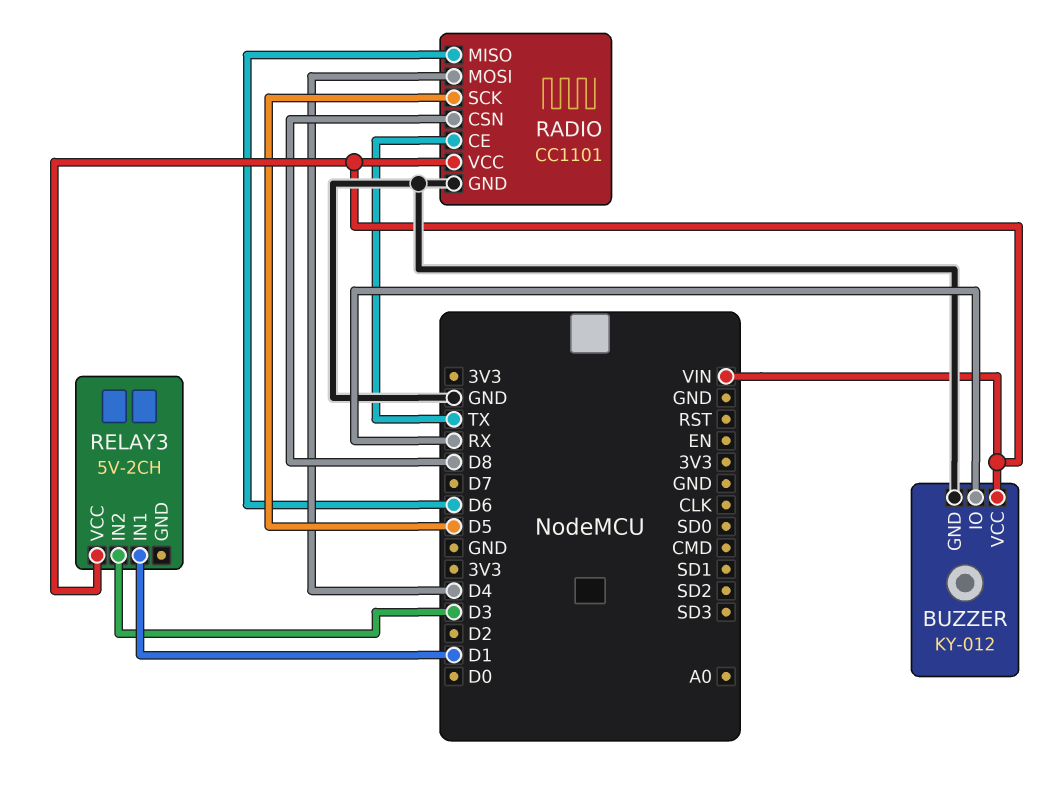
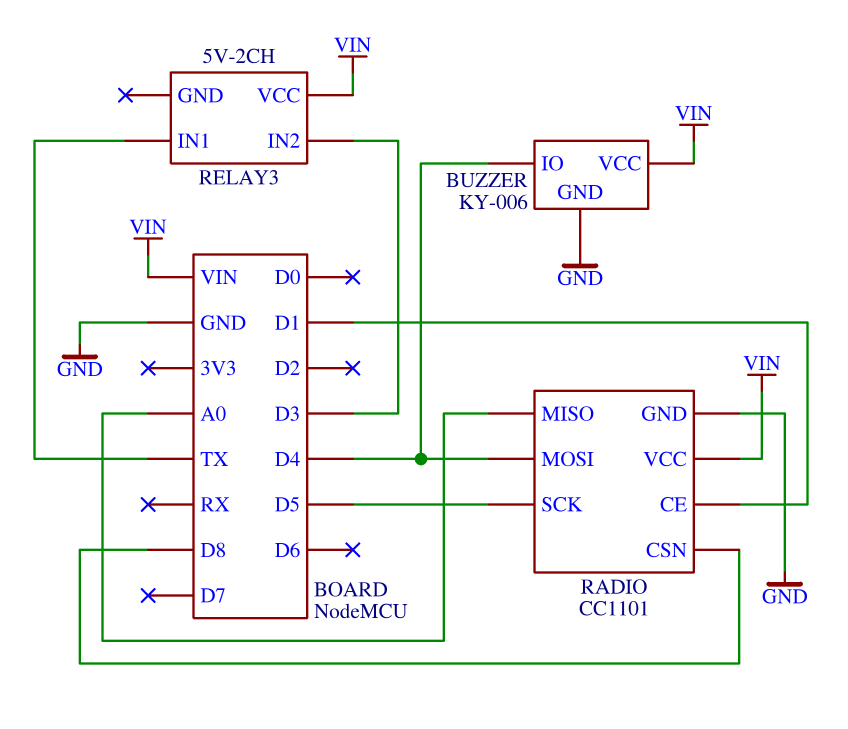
BUZZER: KY-012 -> KY-006
BUZZER pin IO: RX -> D4
RADIO pin CE: TX -> D1
RADIO pin MISO: D6 -> A0
RELAY3 pin IN1: D1 -> TX

